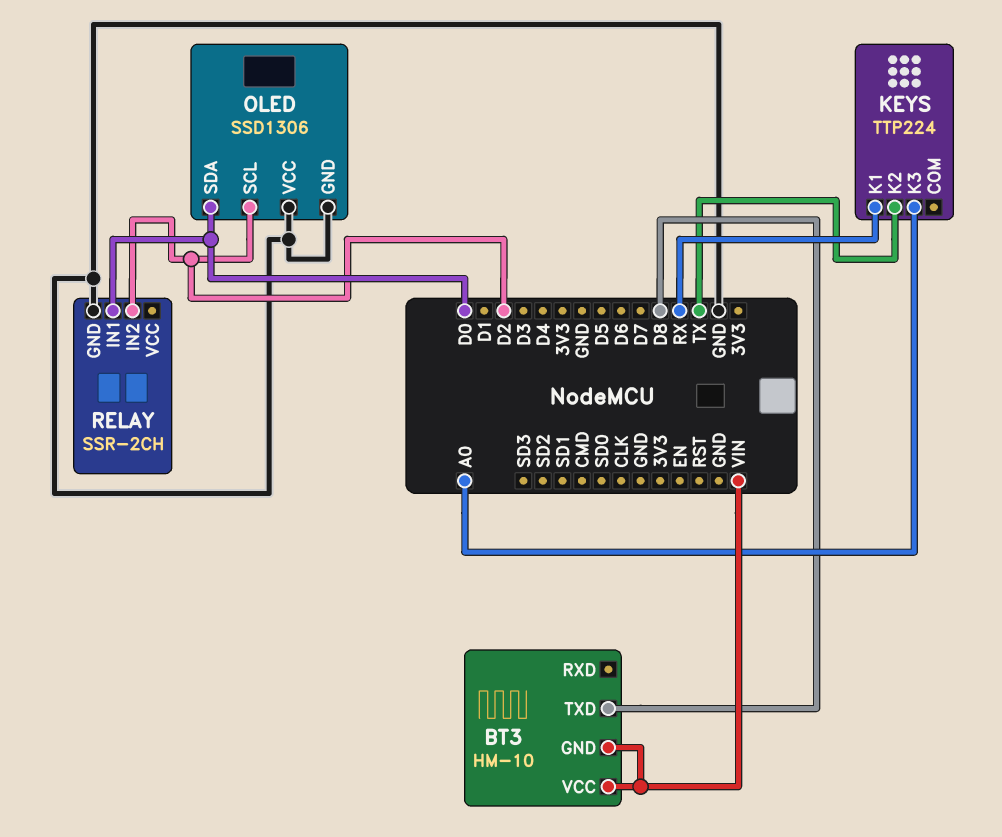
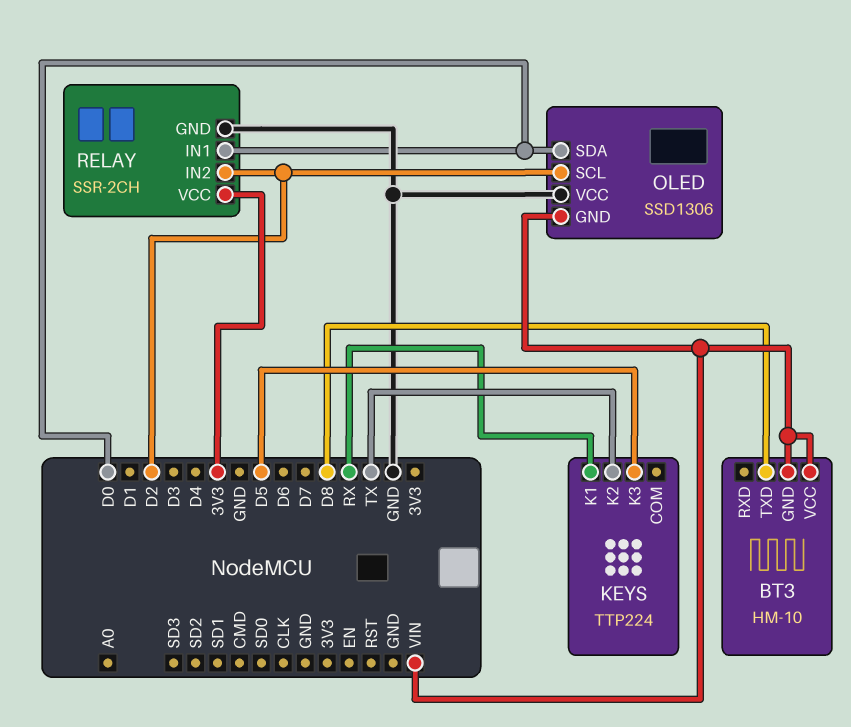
KEYS pin K3: A0 -> D5
OLED pin GND: GND -> VIN
RELAY pin VCC: none -> 3V3

